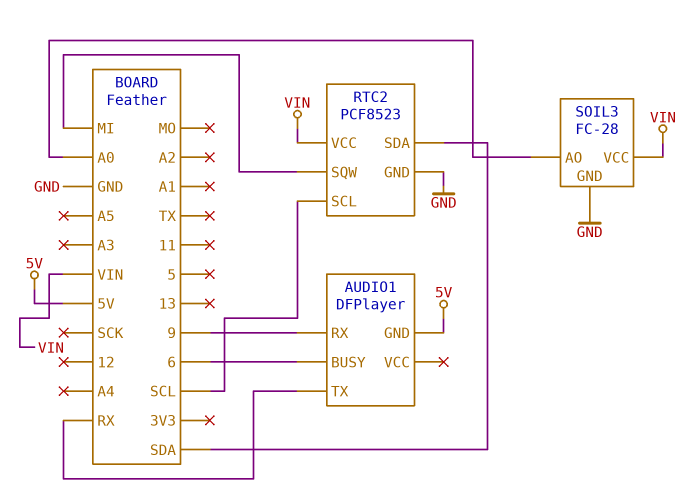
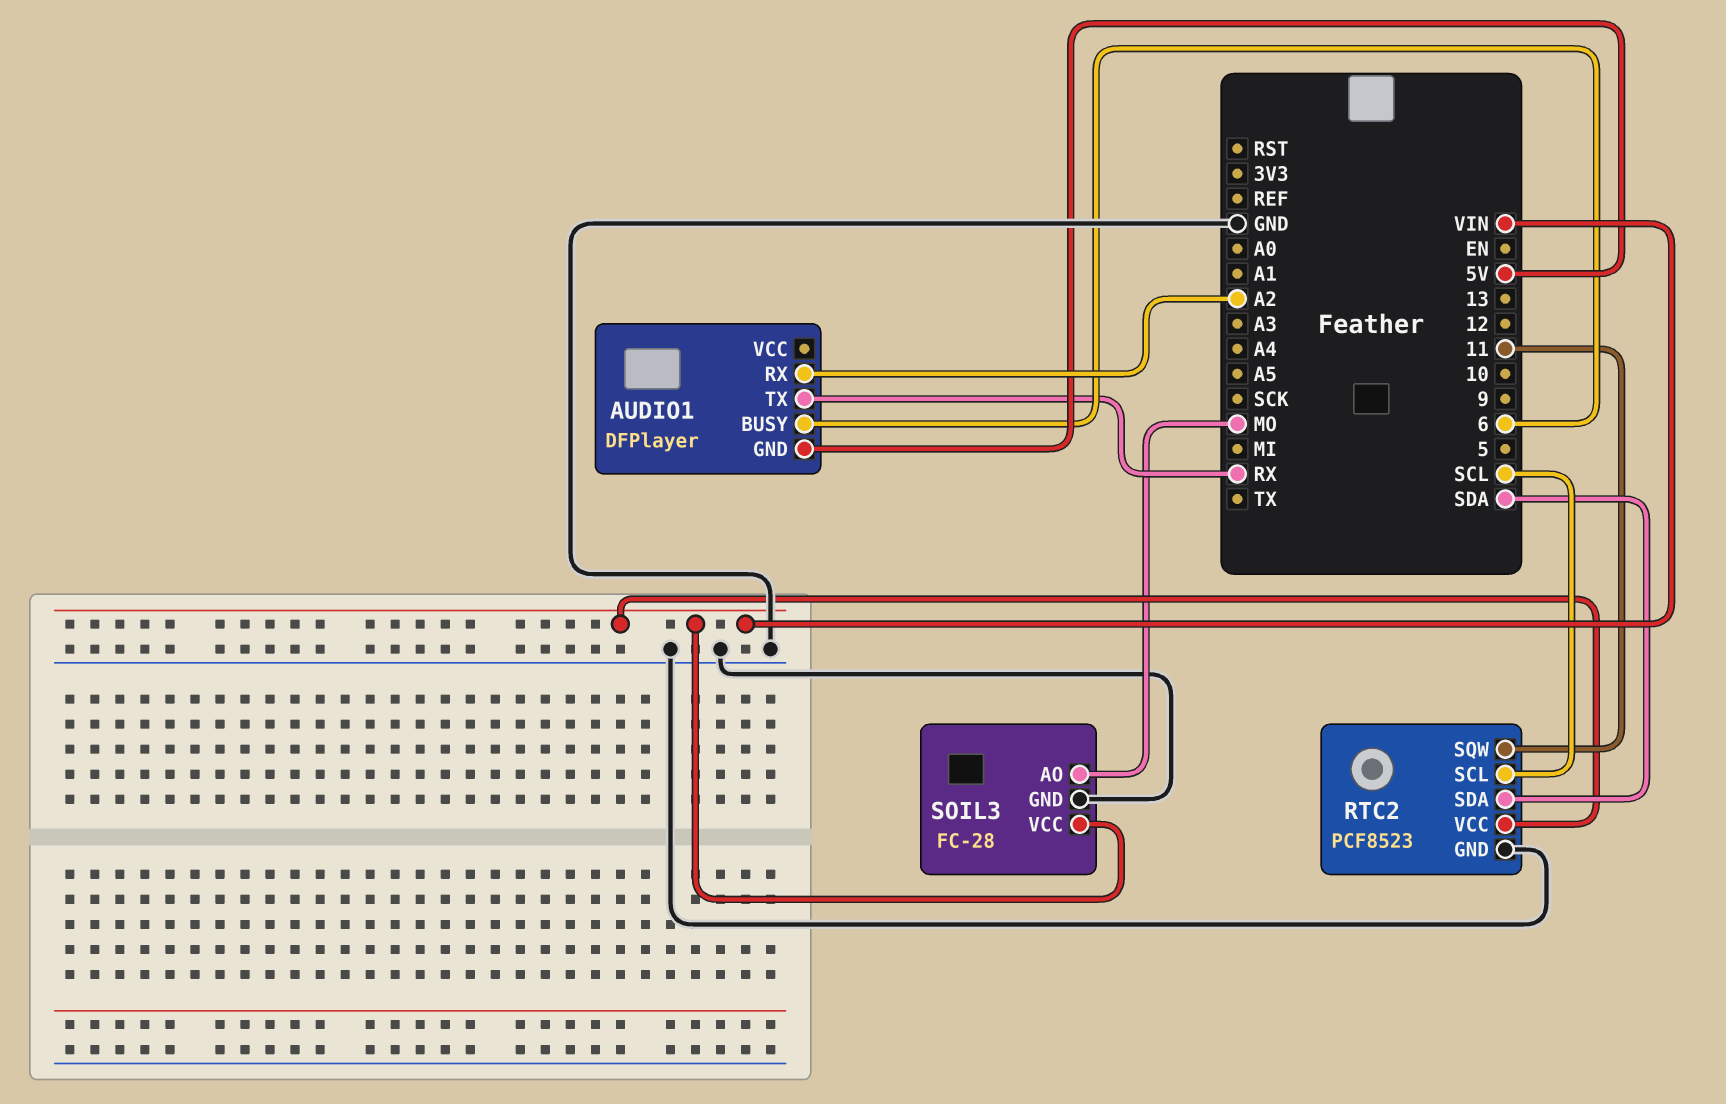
AUDIO1 pin RX: 9 -> A2
RTC2 pin SQW: MI -> 11
SOIL3 pin AO: A0 -> MO

